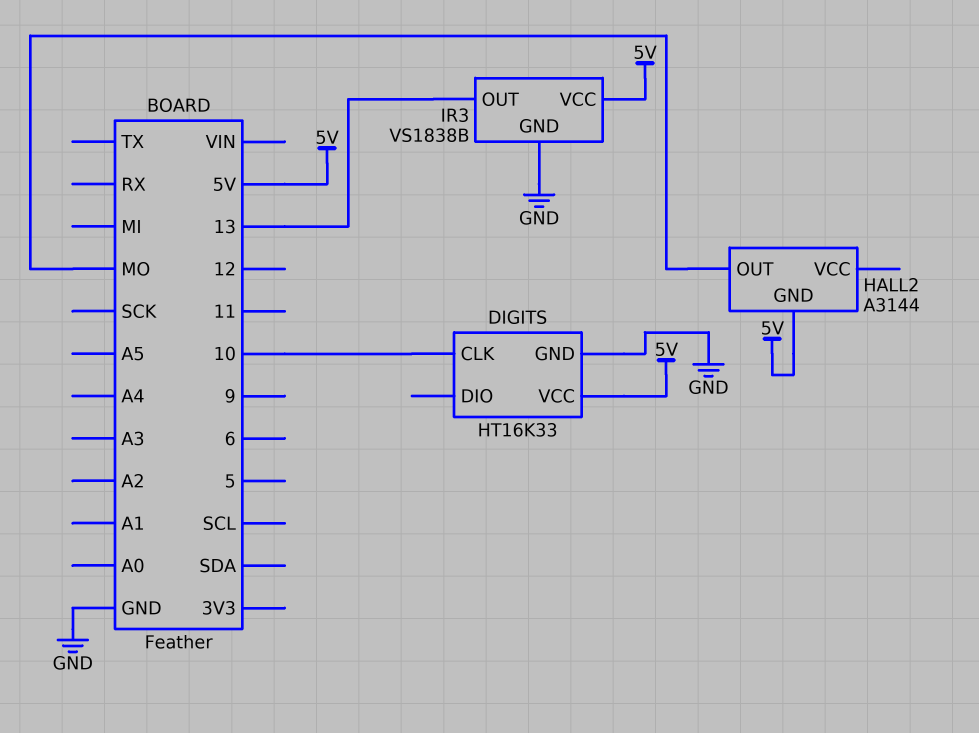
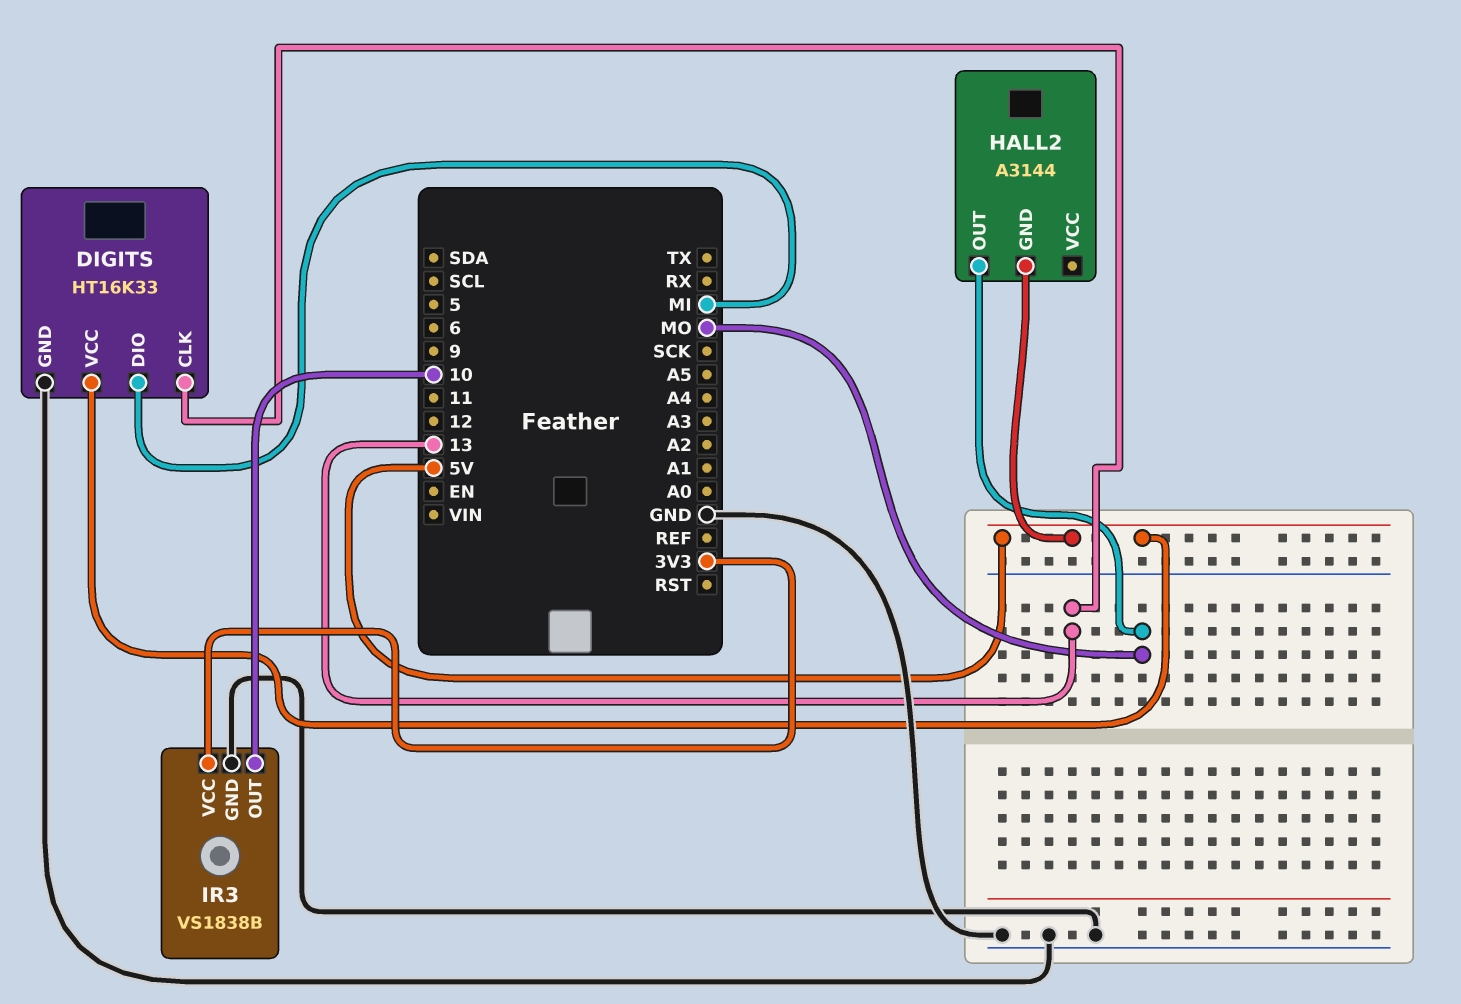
DIGITS pin CLK: 10 -> 13
DIGITS pin DIO: none -> MI
IR3 pin OUT: 13 -> 10
IR3 pin VCC: 5V -> 3V3

